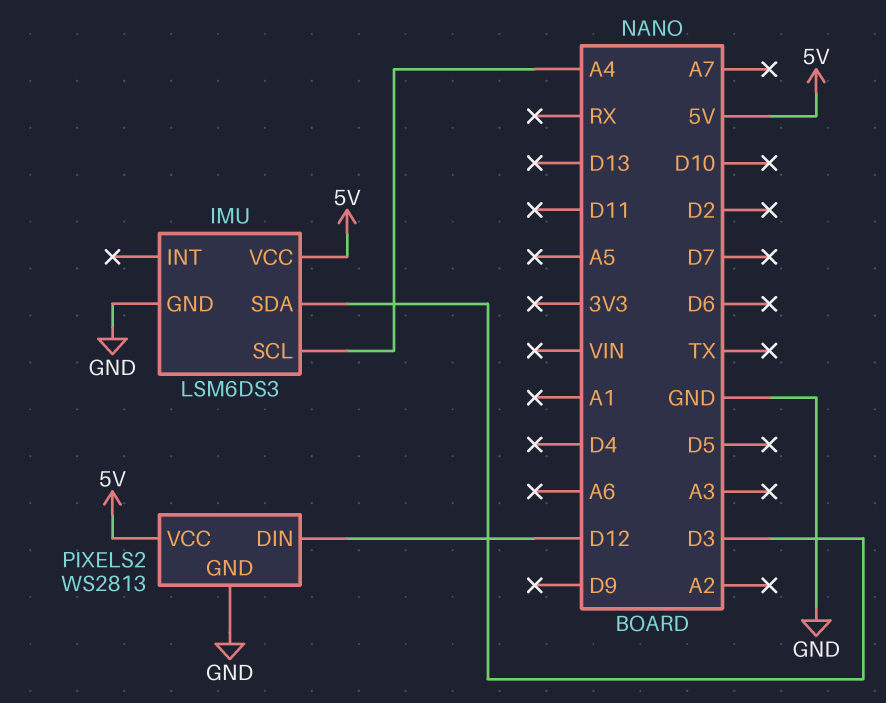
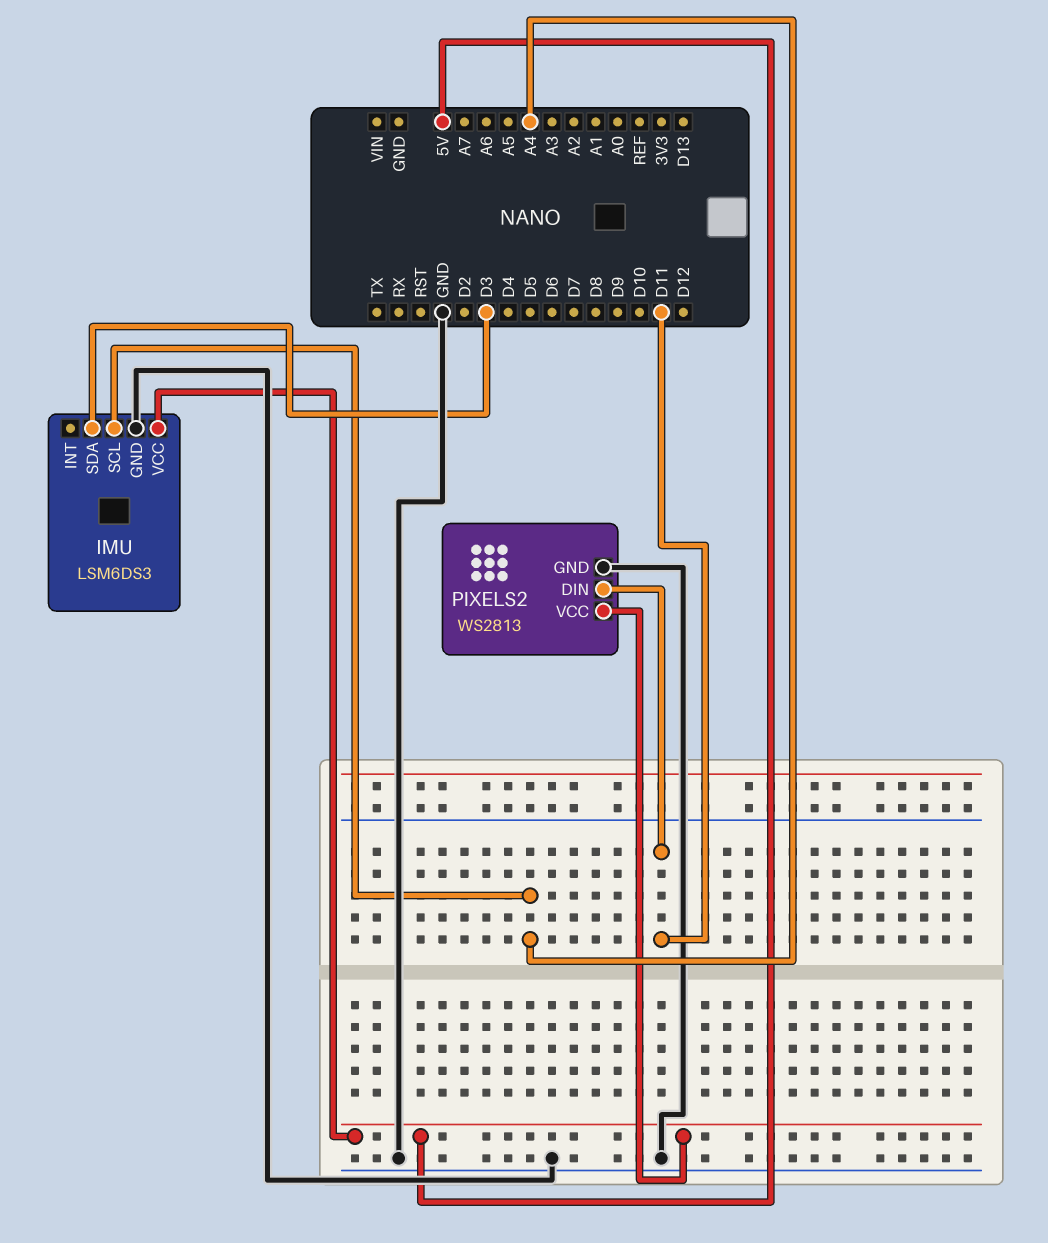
PIXELS2 pin DIN: D12 -> D11

